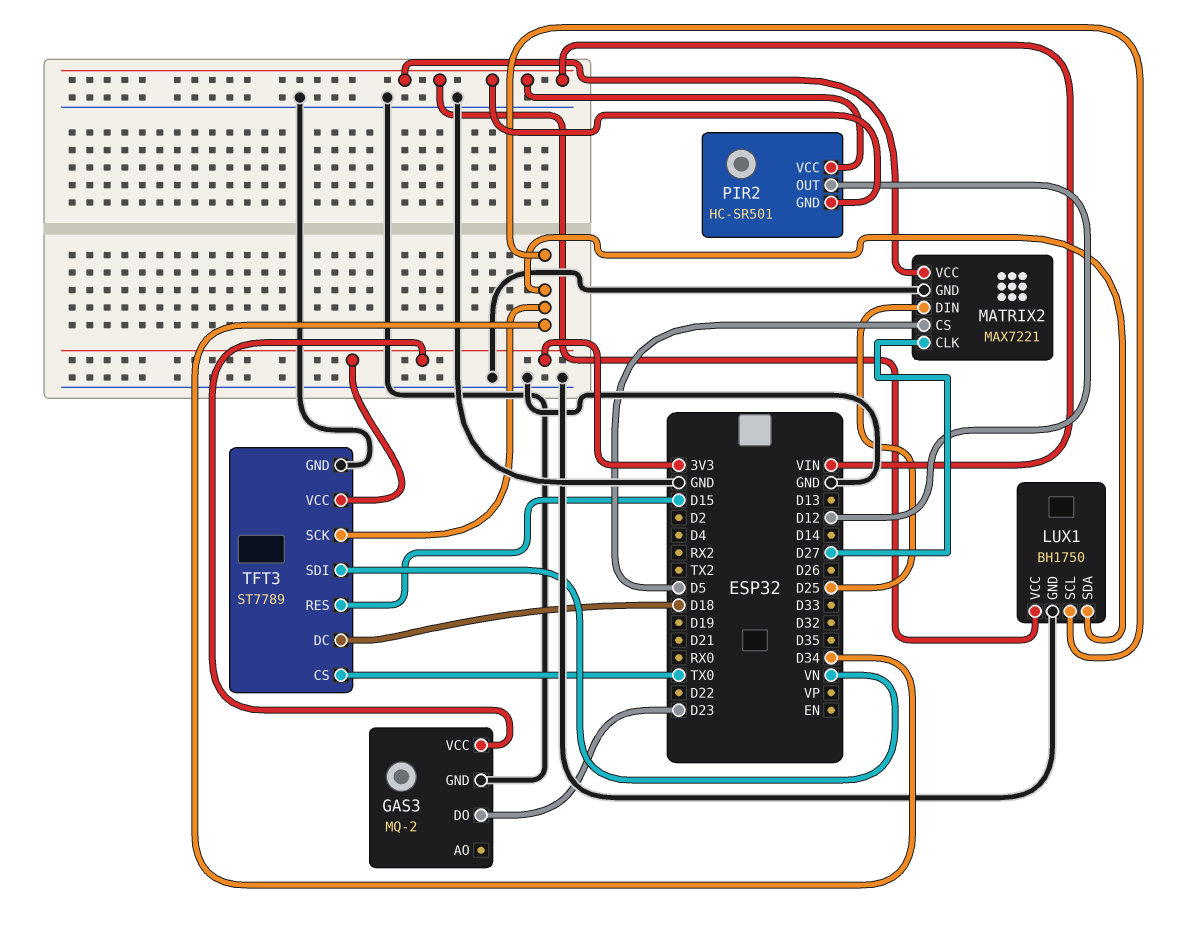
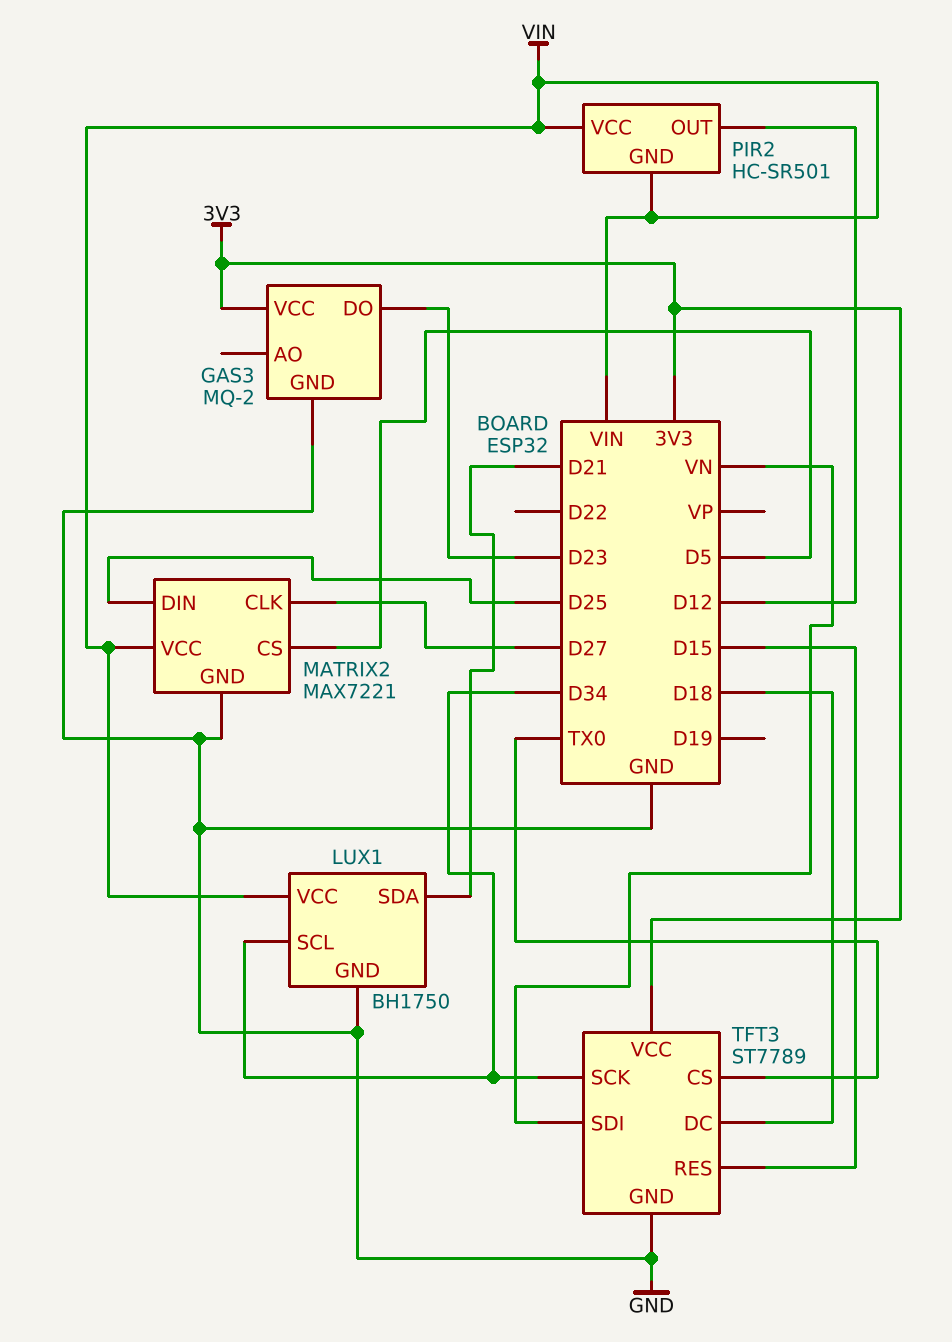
LUX1 pin SDA: D34 -> D21

